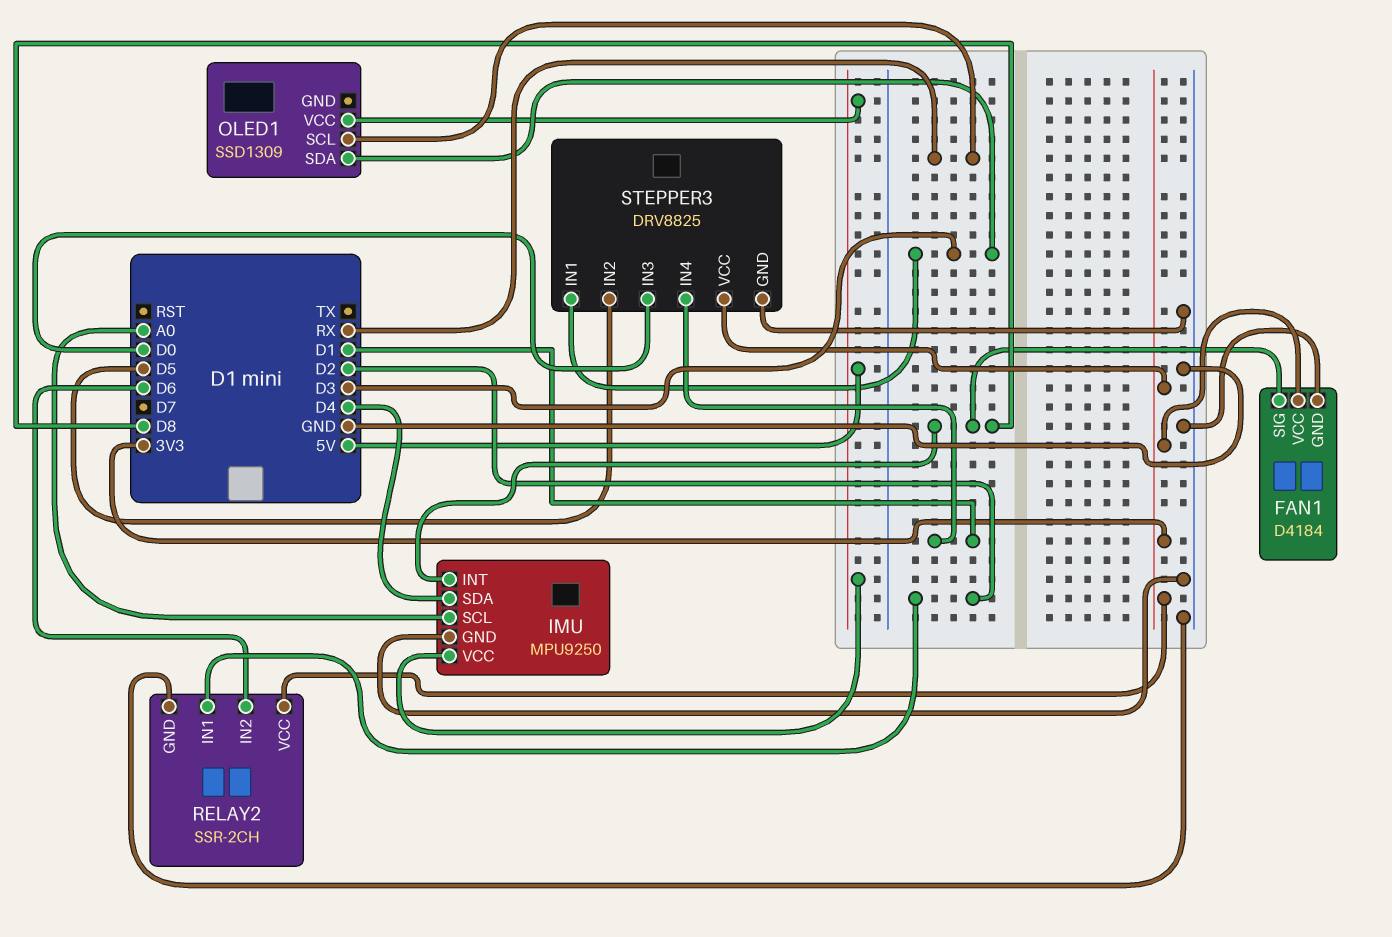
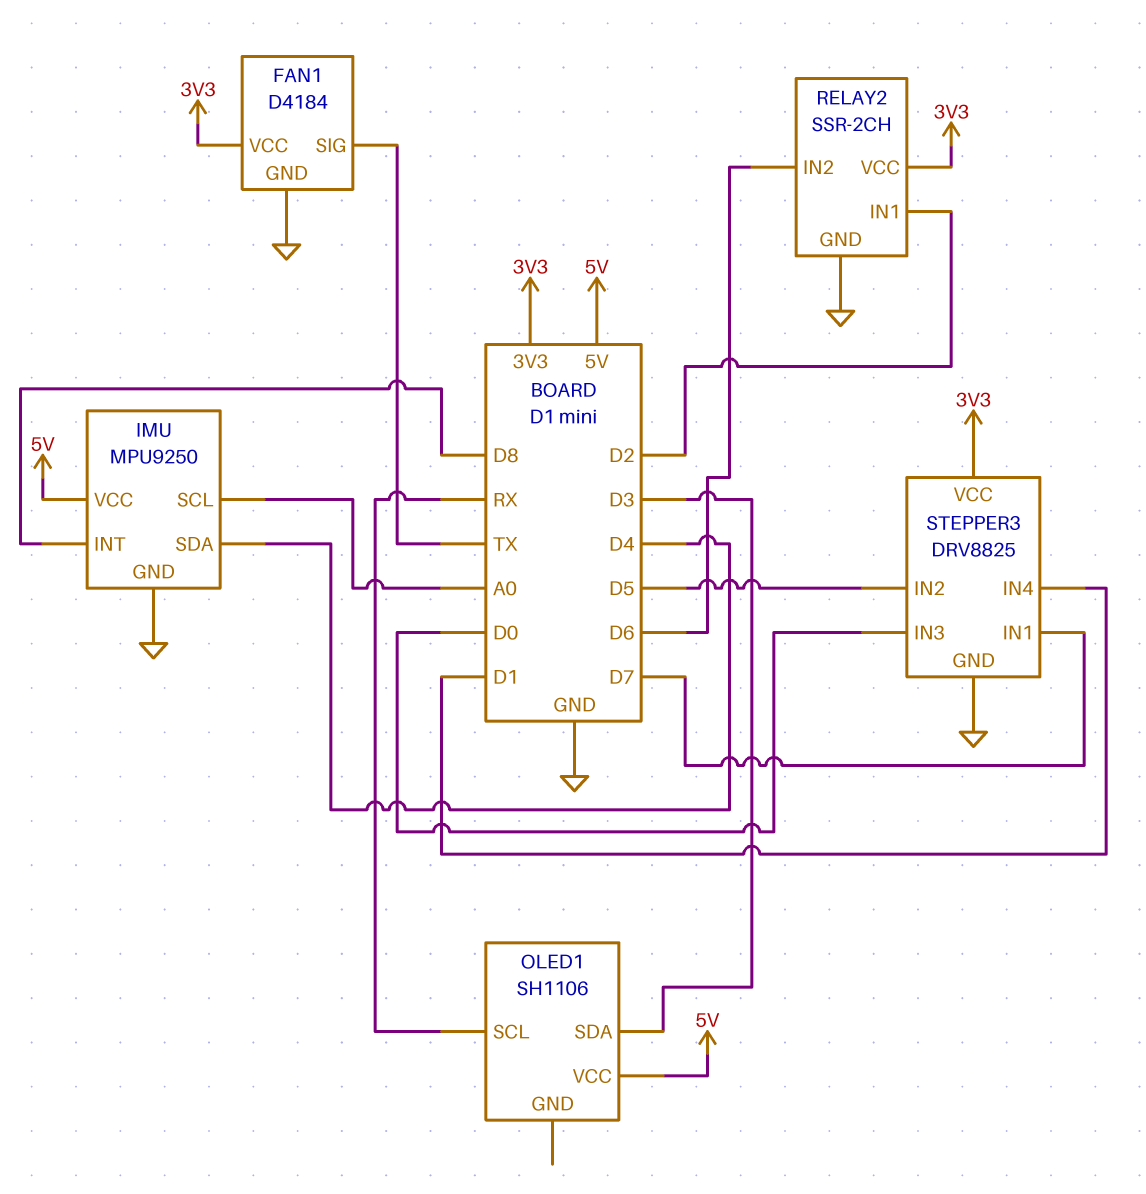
FAN1 pin SIG: D8 -> TX
OLED1: SSD1309 -> SH1106
STEPPER3 pin IN1: D3 -> D7

